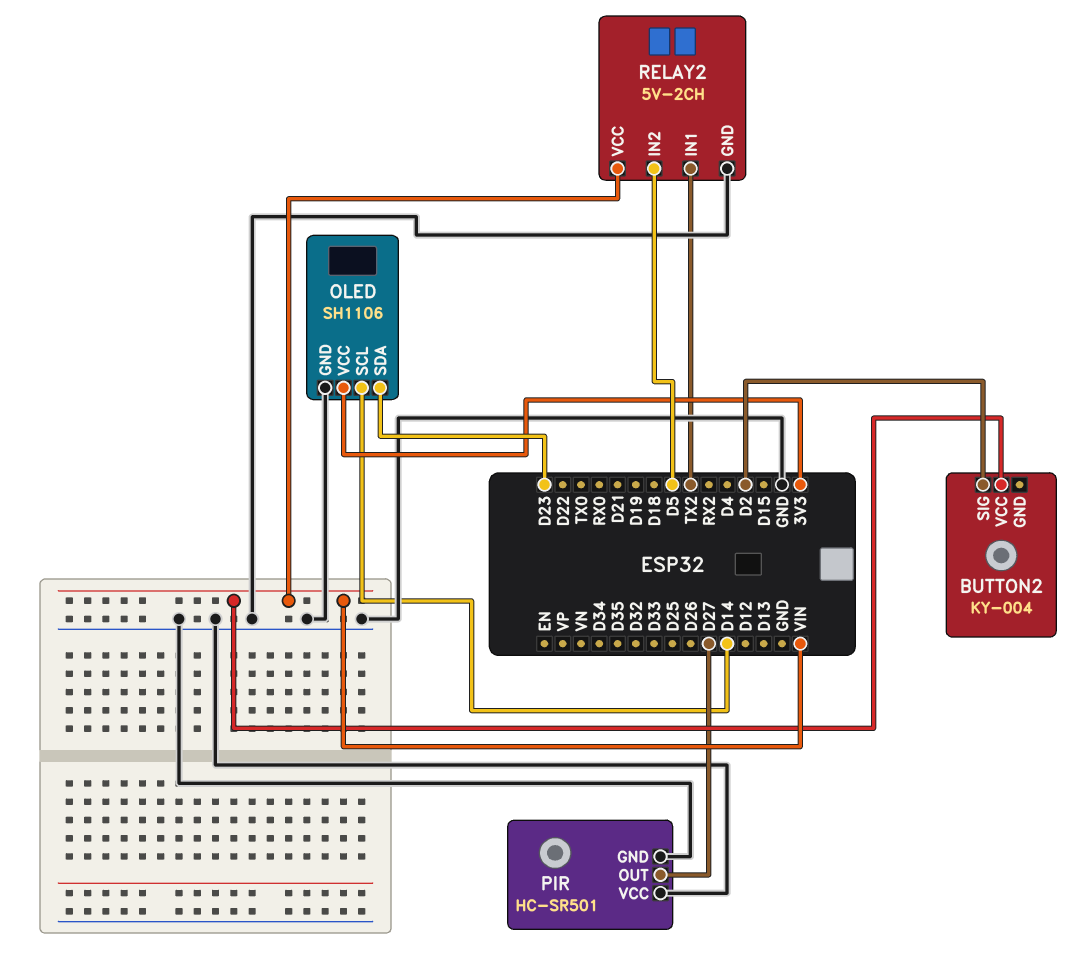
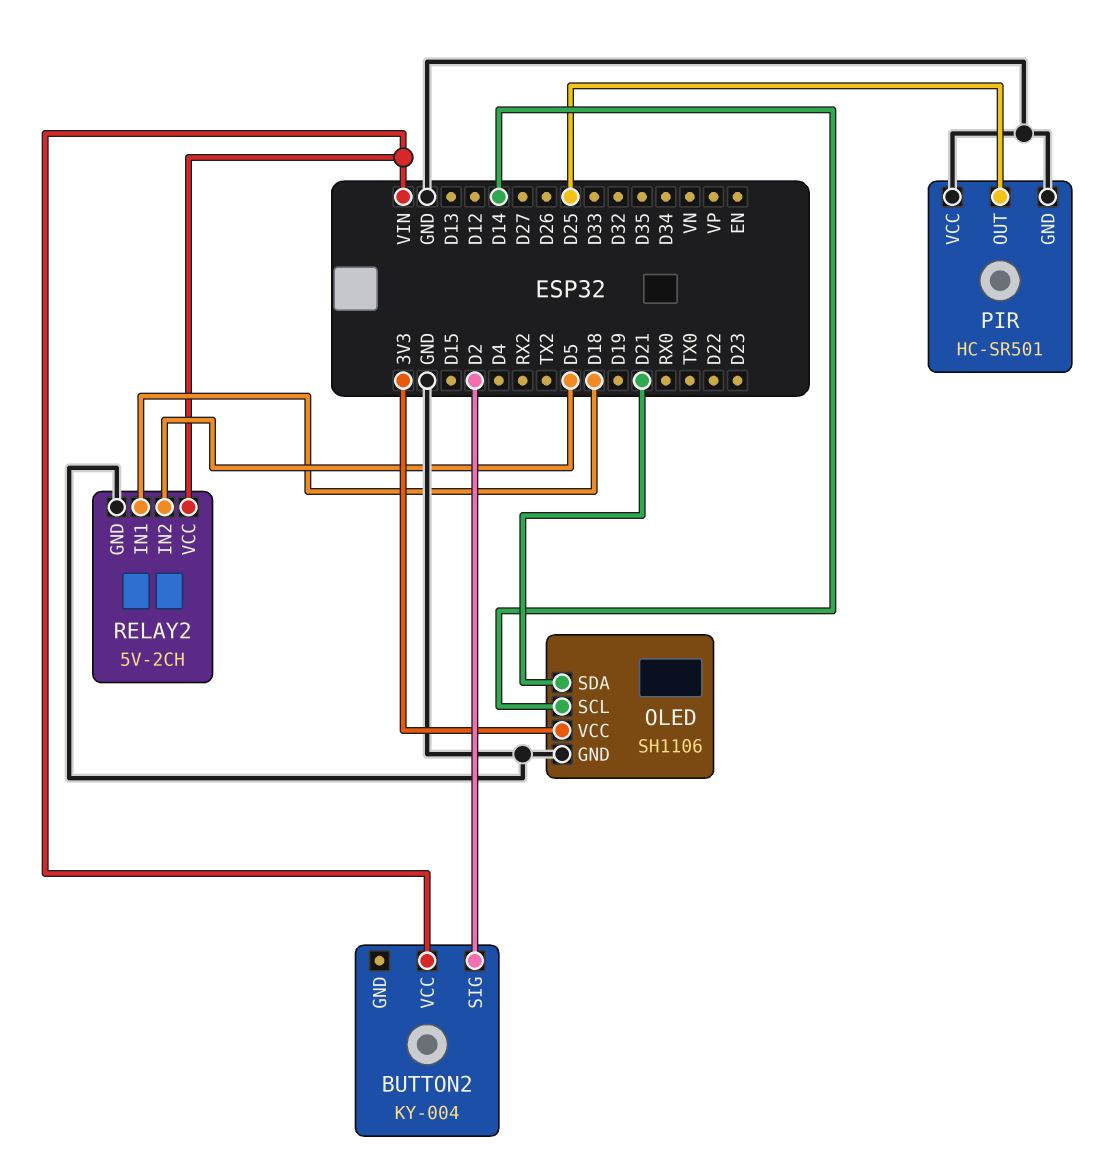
OLED pin SDA: D23 -> D21
PIR pin OUT: D27 -> D25
RELAY2 pin IN1: TX2 -> D18

